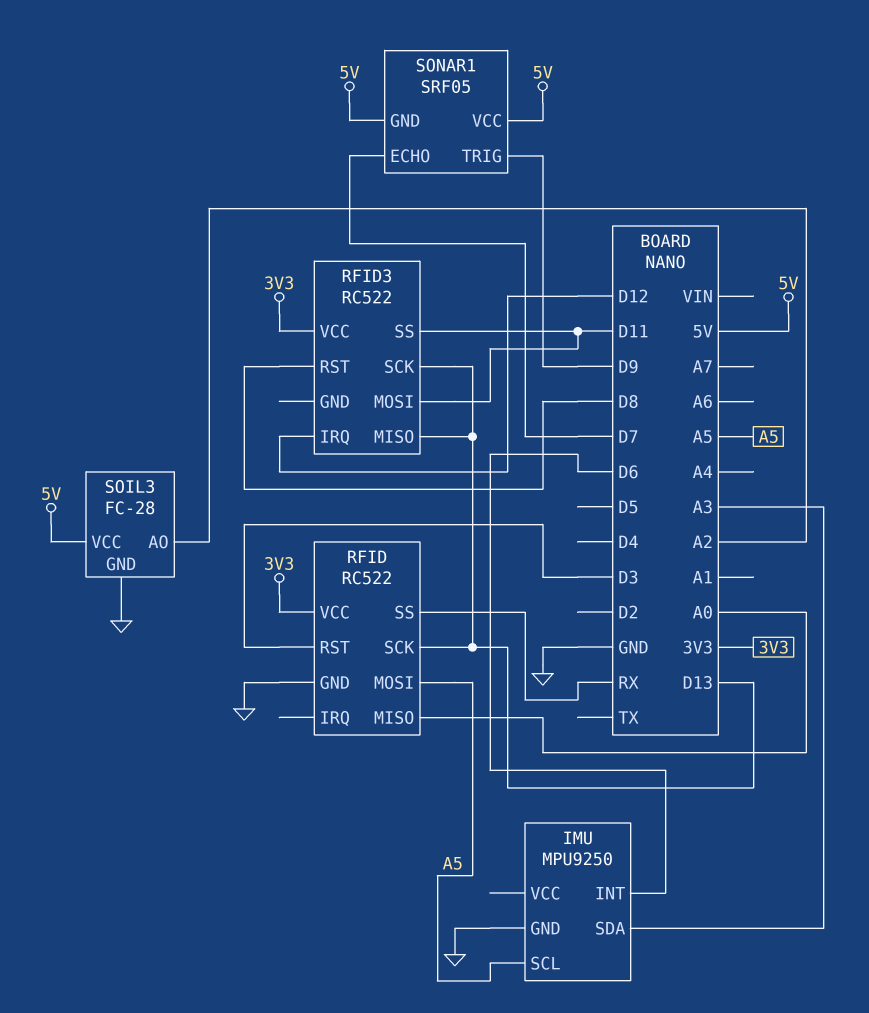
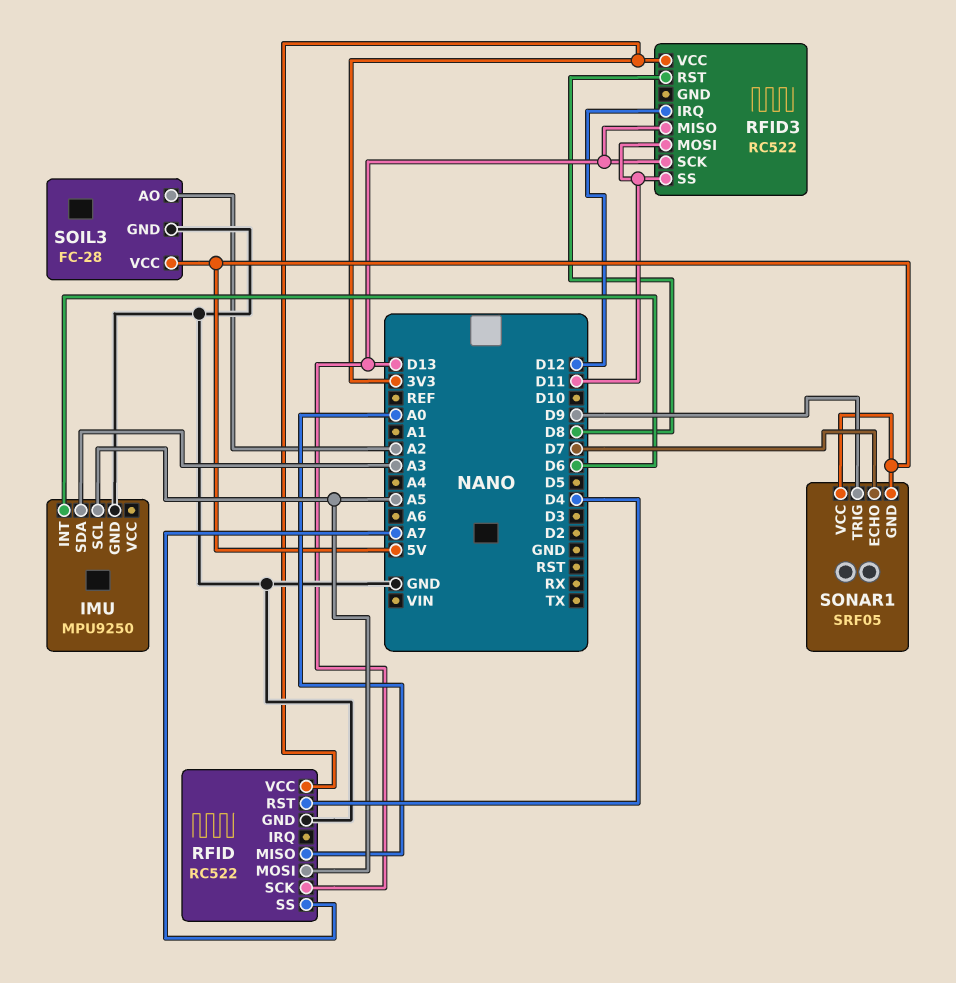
RFID pin RST: D3 -> D4
RFID pin SS: RX -> A7

